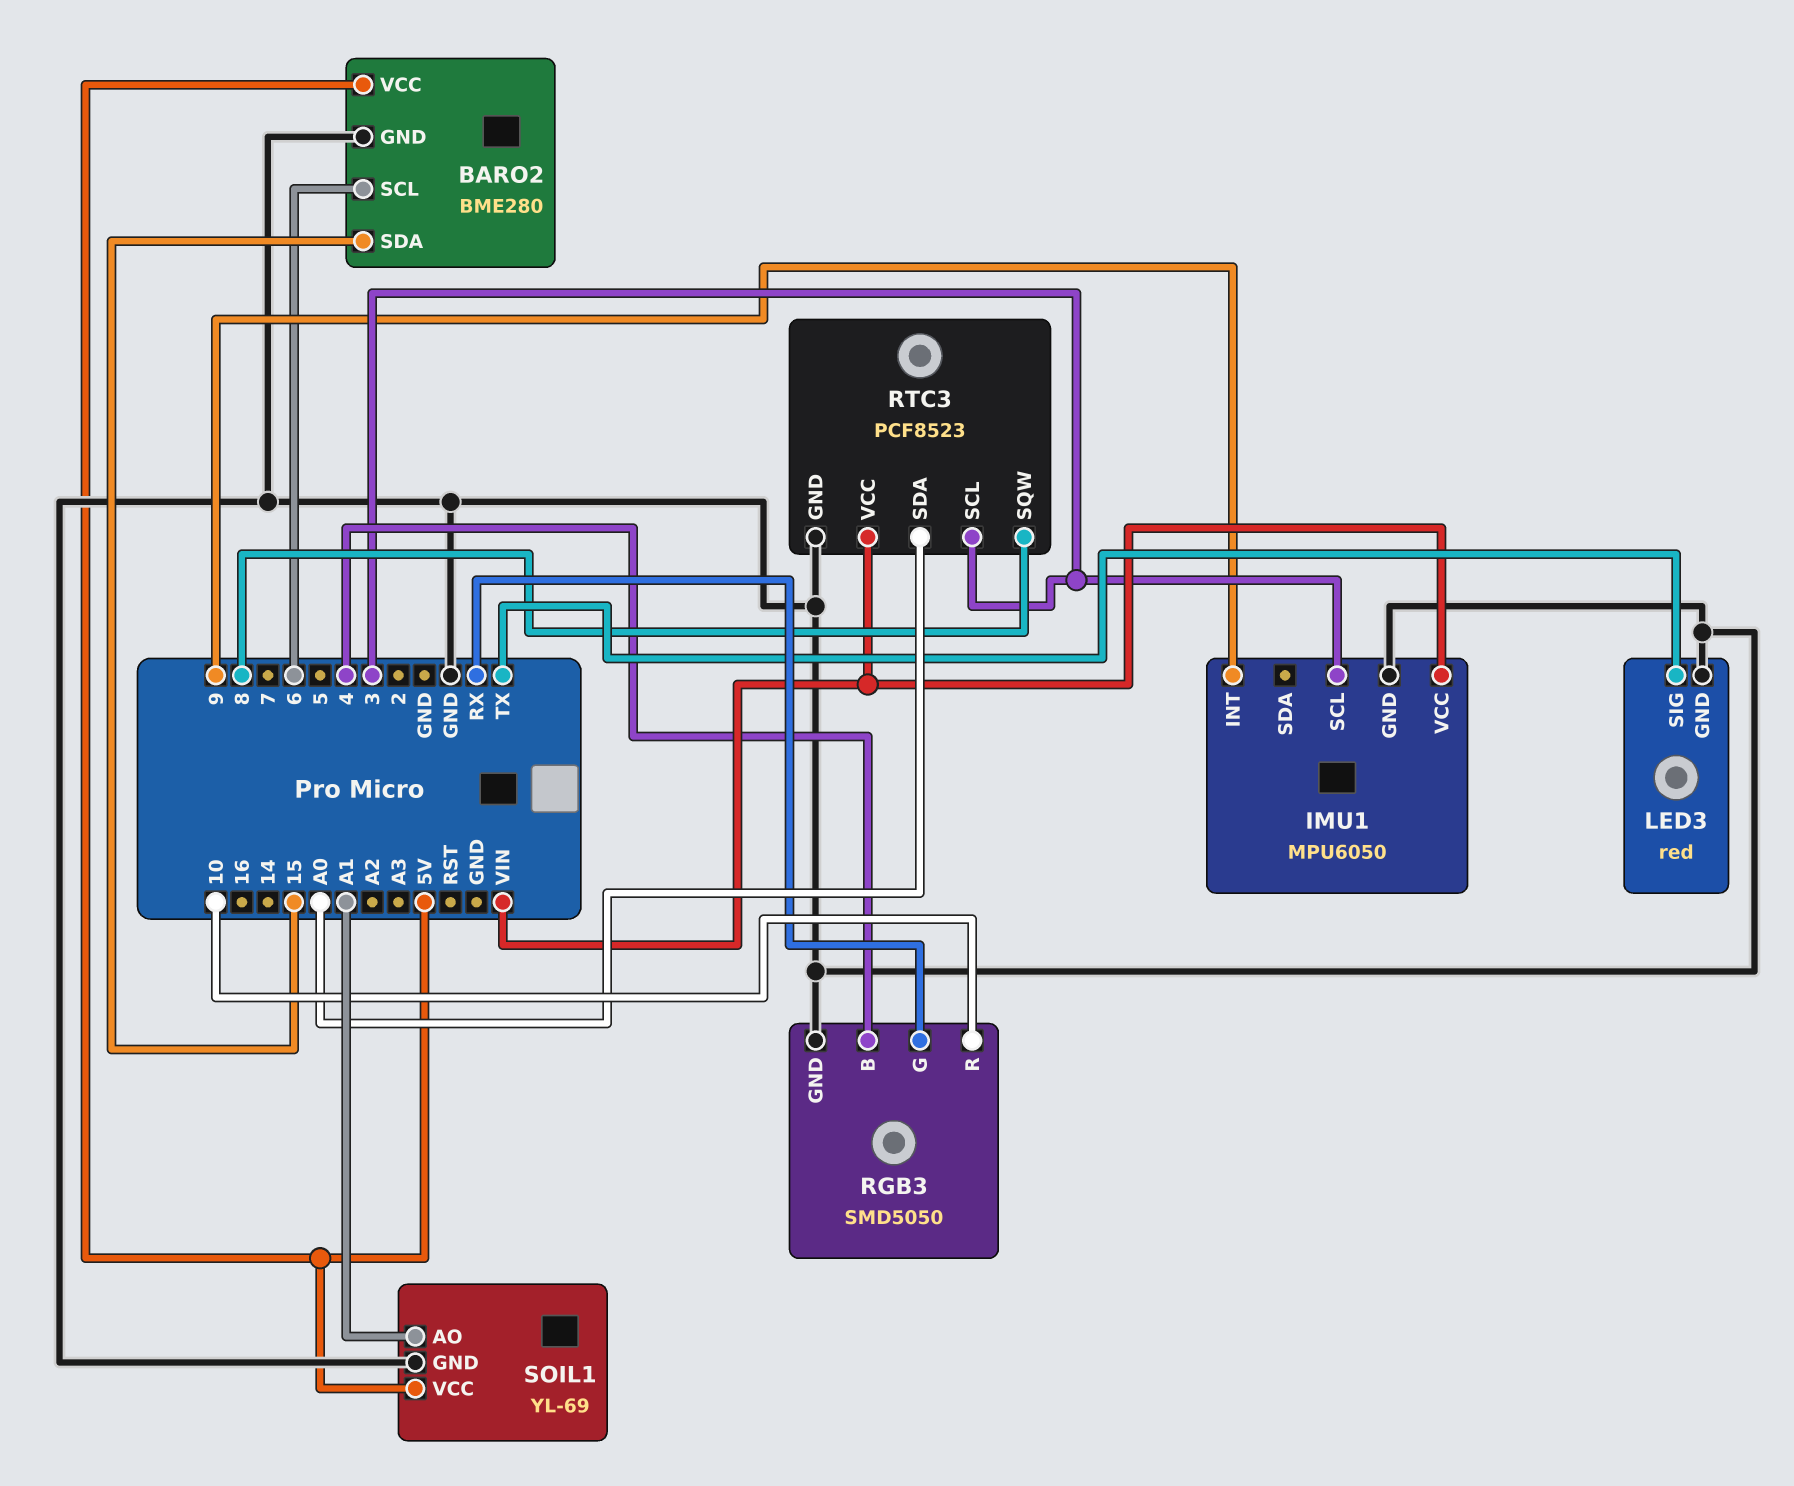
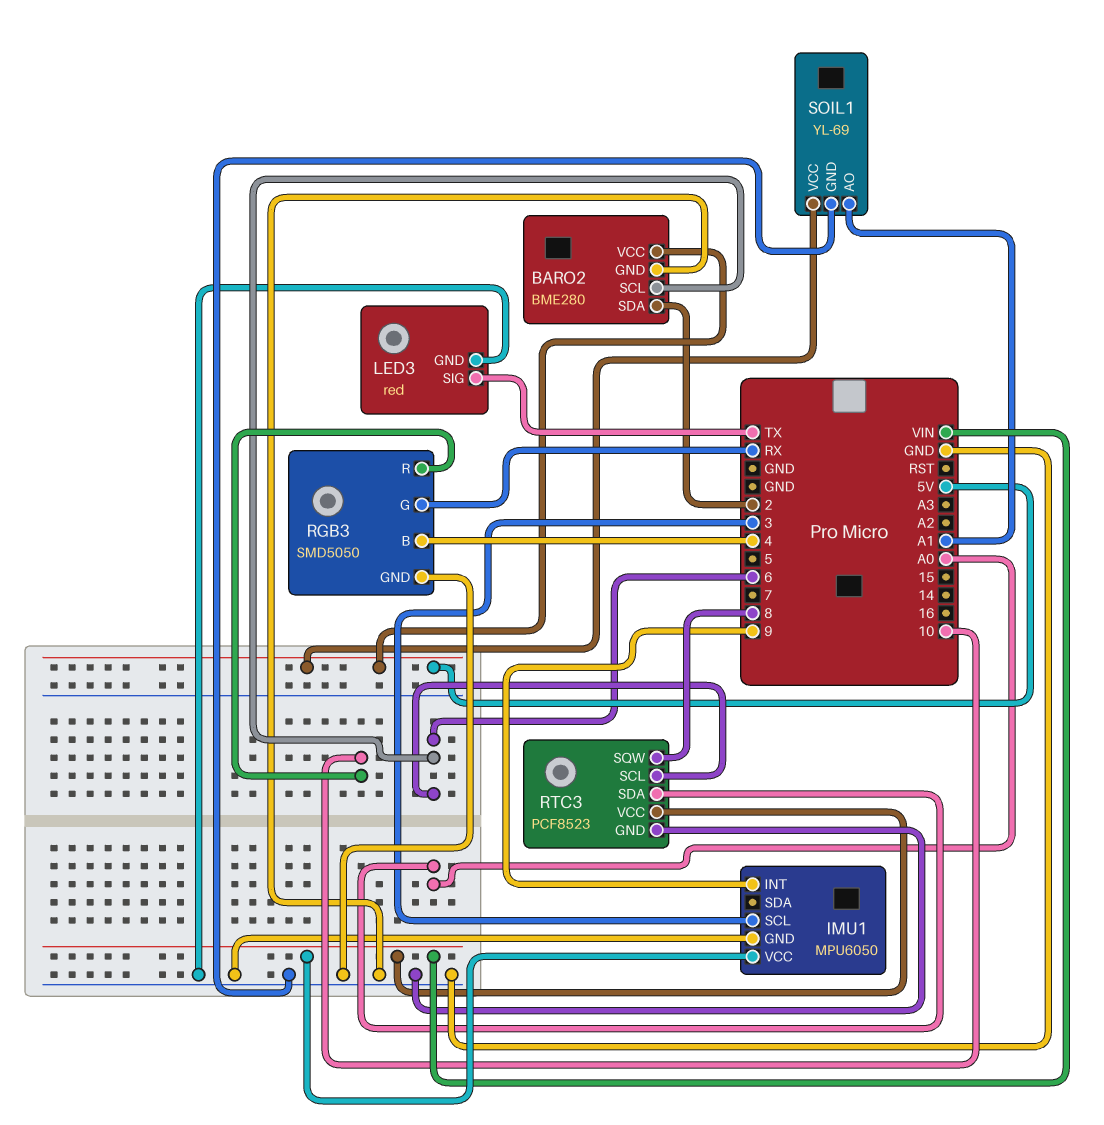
BARO2 pin SDA: 15 -> 2
RTC3 pin SCL: 3 -> 6

